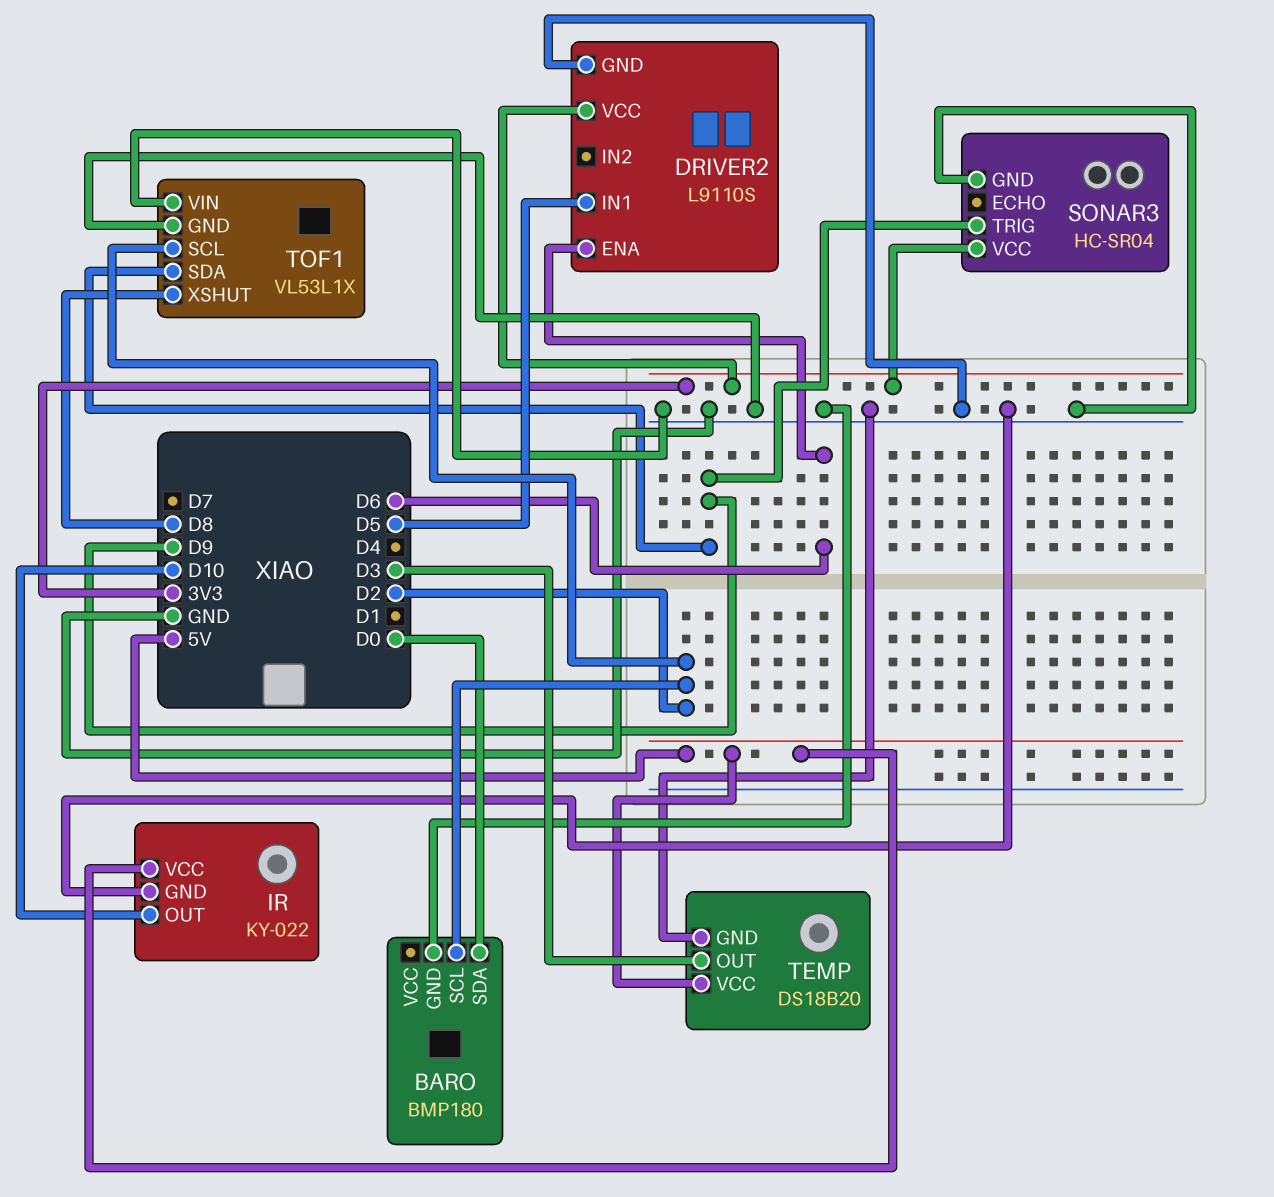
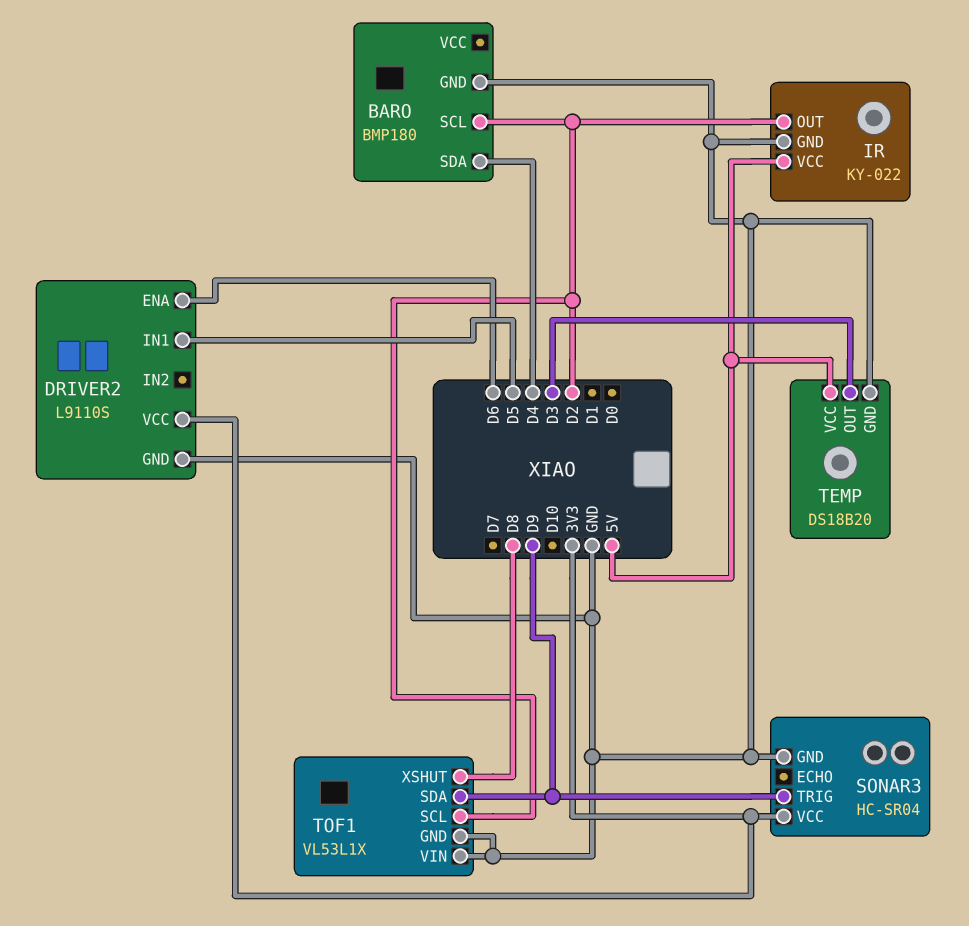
BARO pin SDA: D0 -> D4
IR pin OUT: D10 -> D2

